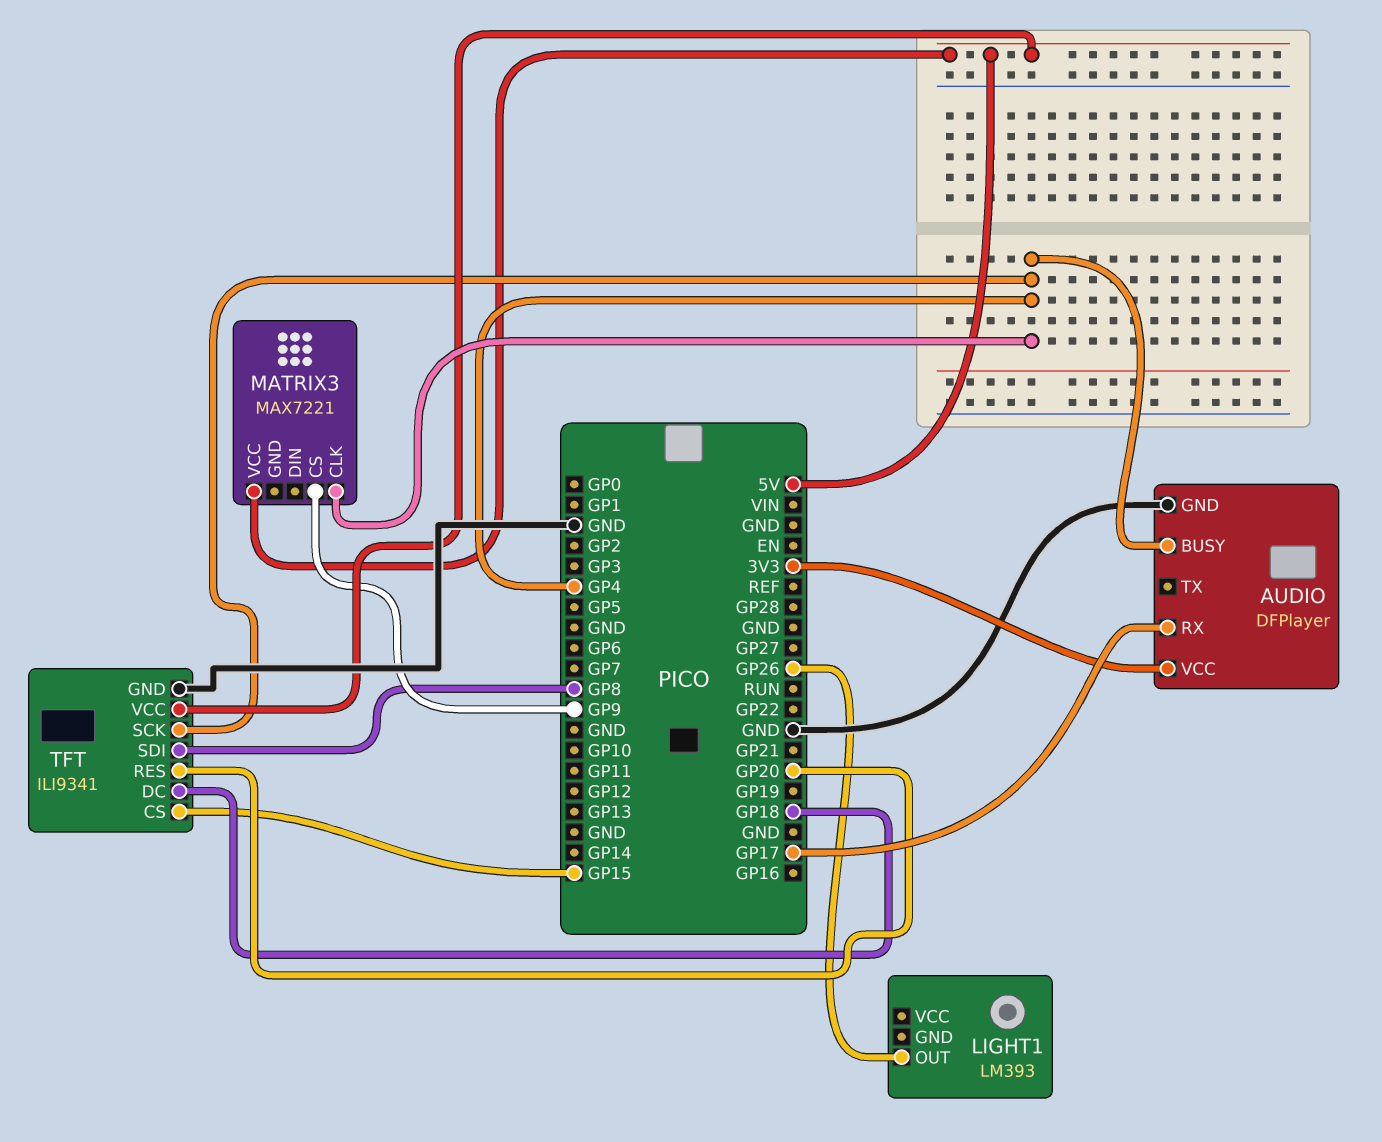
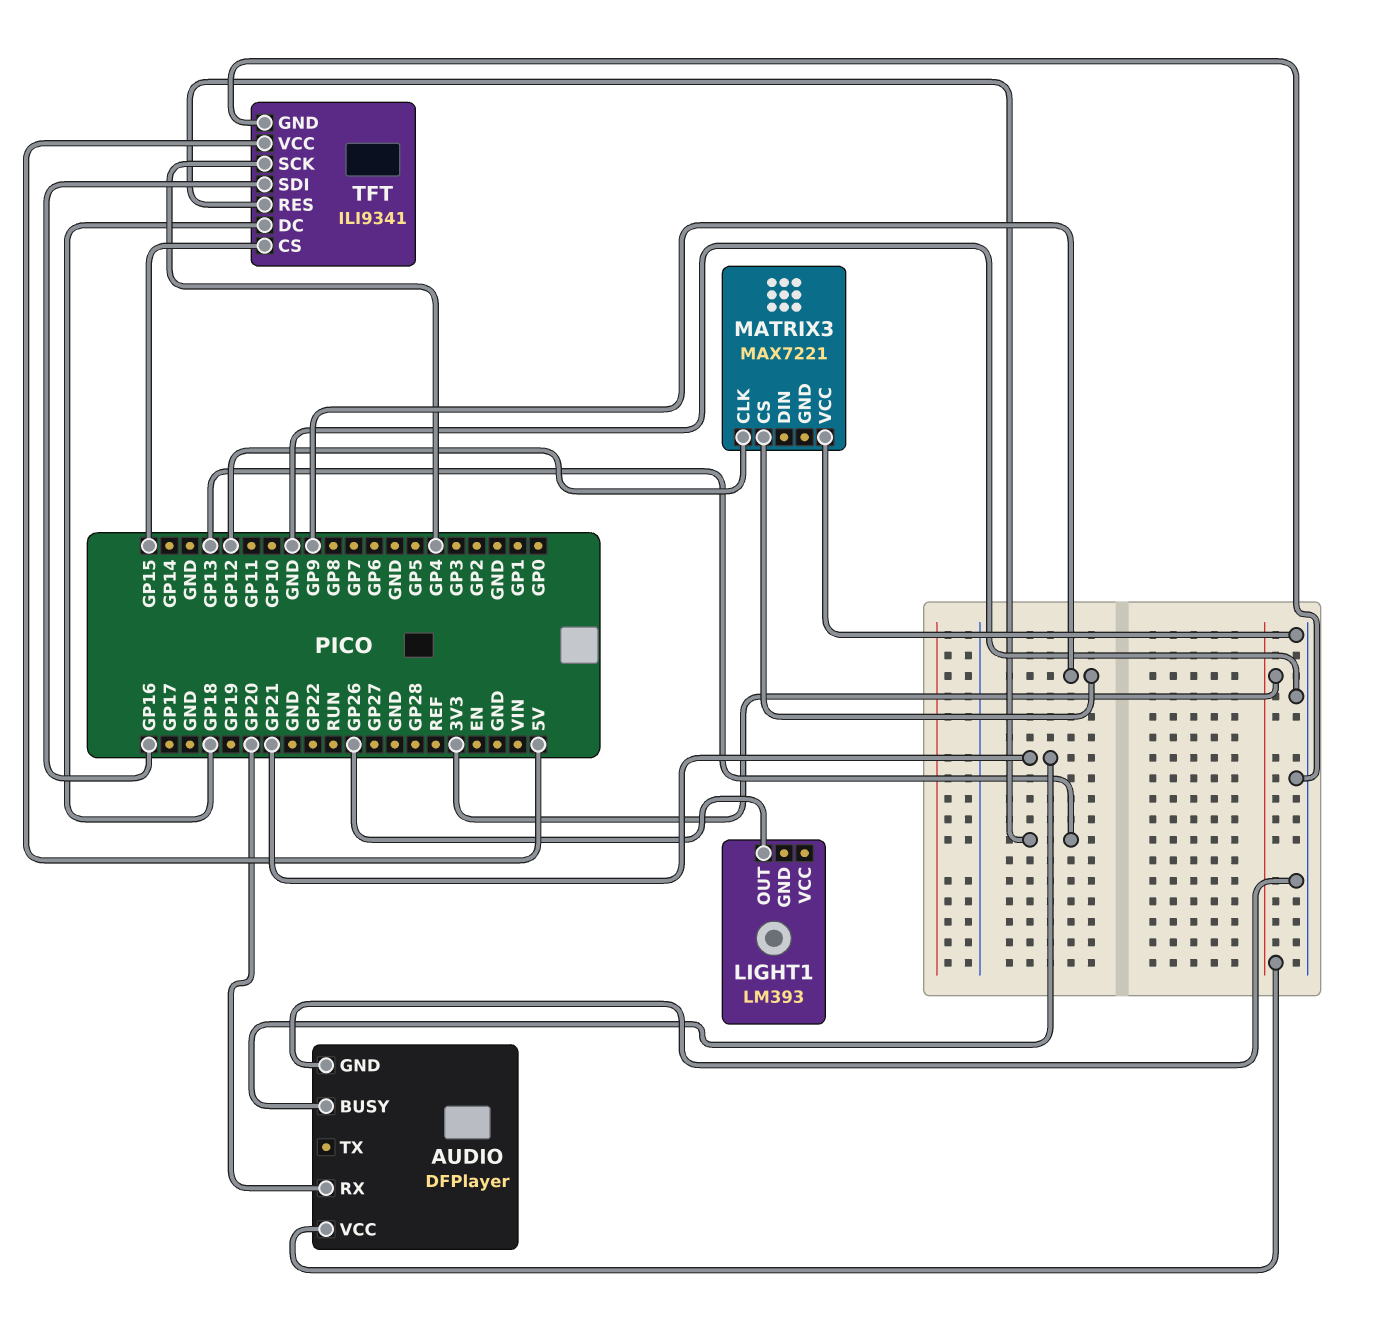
AUDIO pin BUSY: GP4 -> GP21
AUDIO pin RX: GP17 -> GP20
MATRIX3 pin CLK: GP4 -> GP12
MATRIX3 pin VCC: 5V -> GND
TFT pin RES: GP20 -> GP13
TFT pin SDI: GP8 -> GP16

